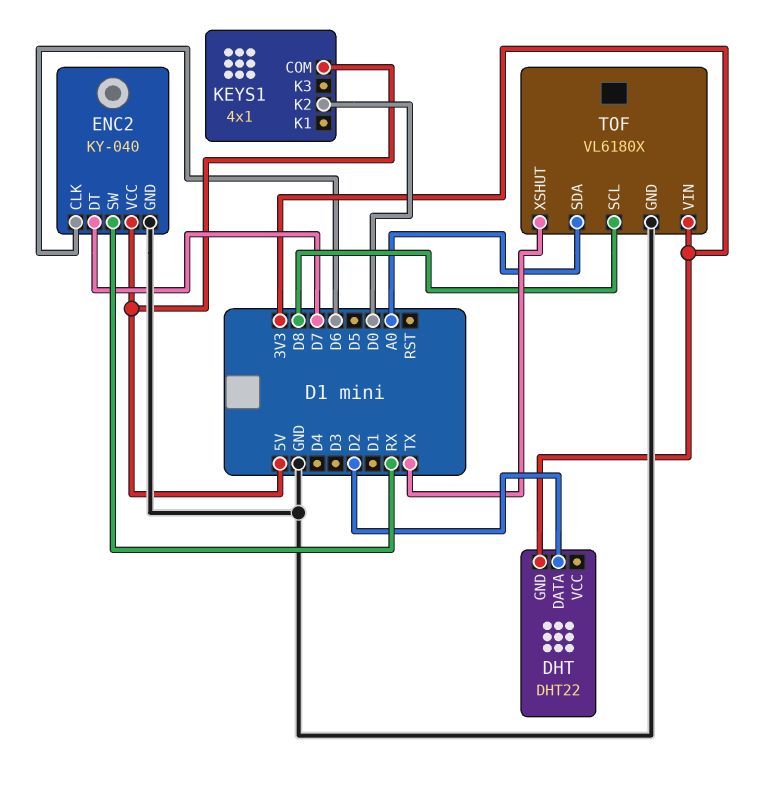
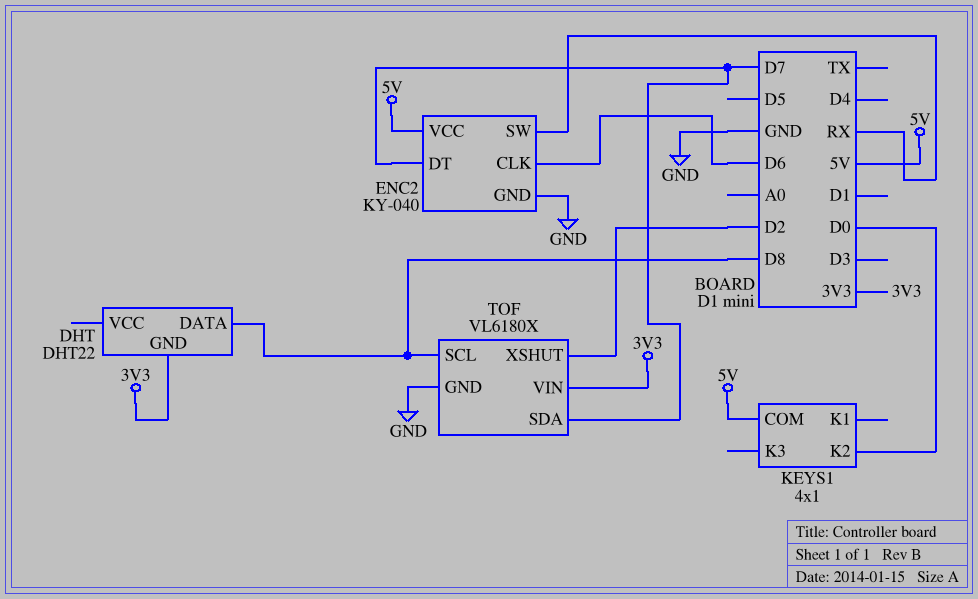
DHT pin DATA: D2 -> D8
TOF pin SDA: A0 -> D7
TOF pin XSHUT: TX -> D2

